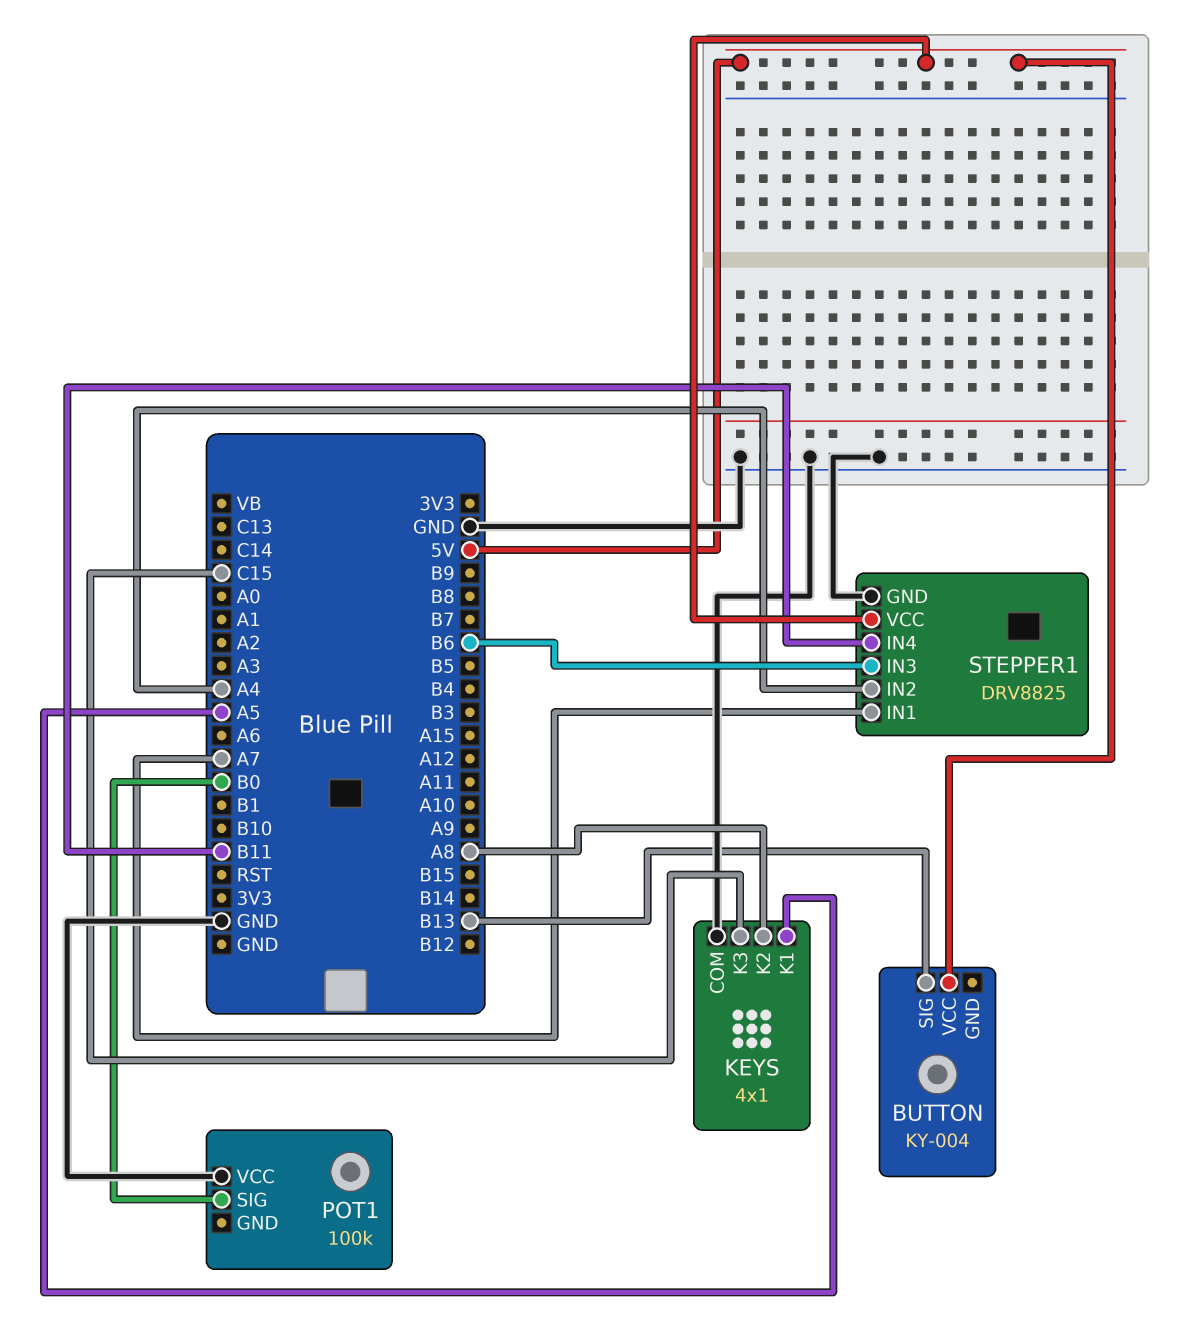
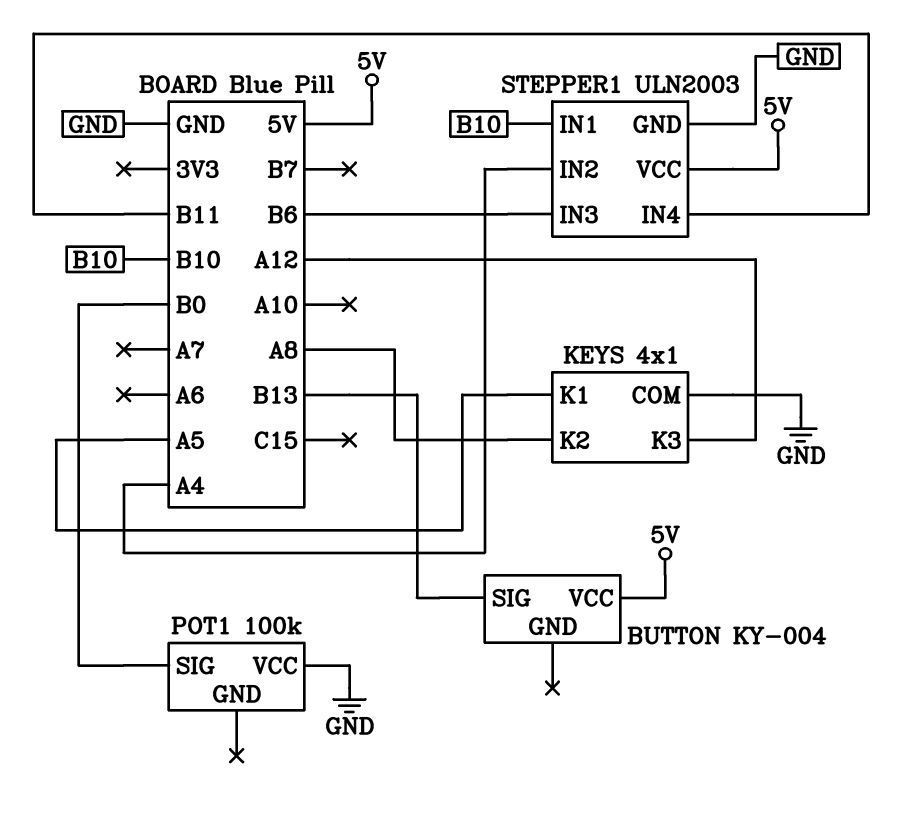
KEYS pin K3: C15 -> A12
STEPPER1: DRV8825 -> ULN2003
STEPPER1 pin IN1: A7 -> B10

